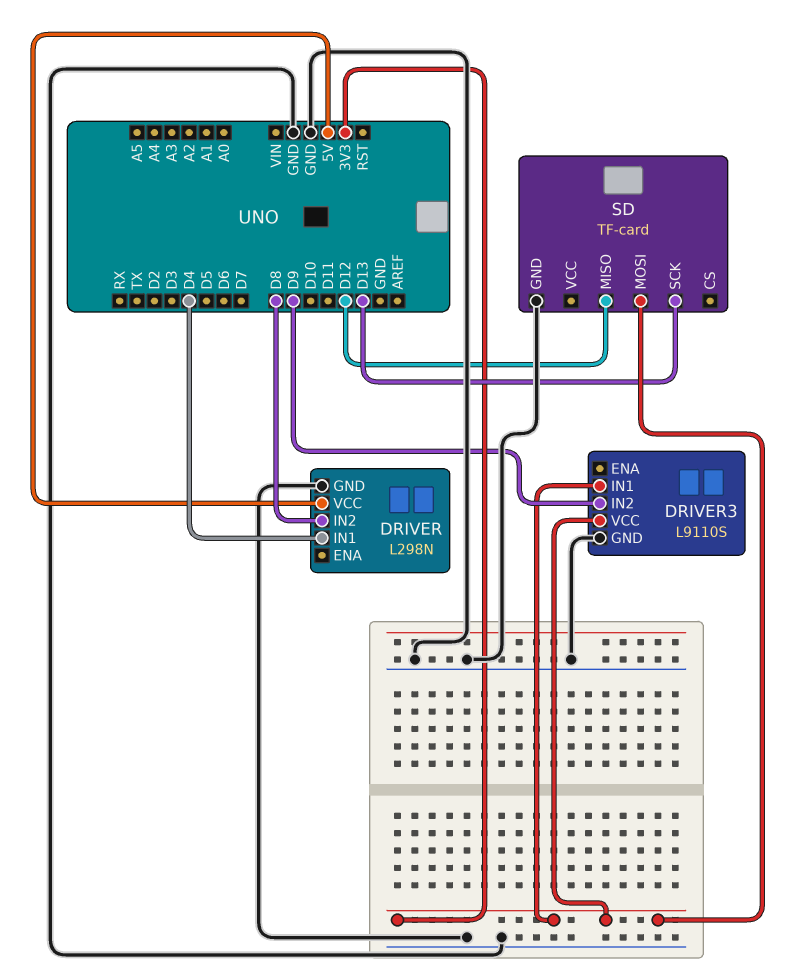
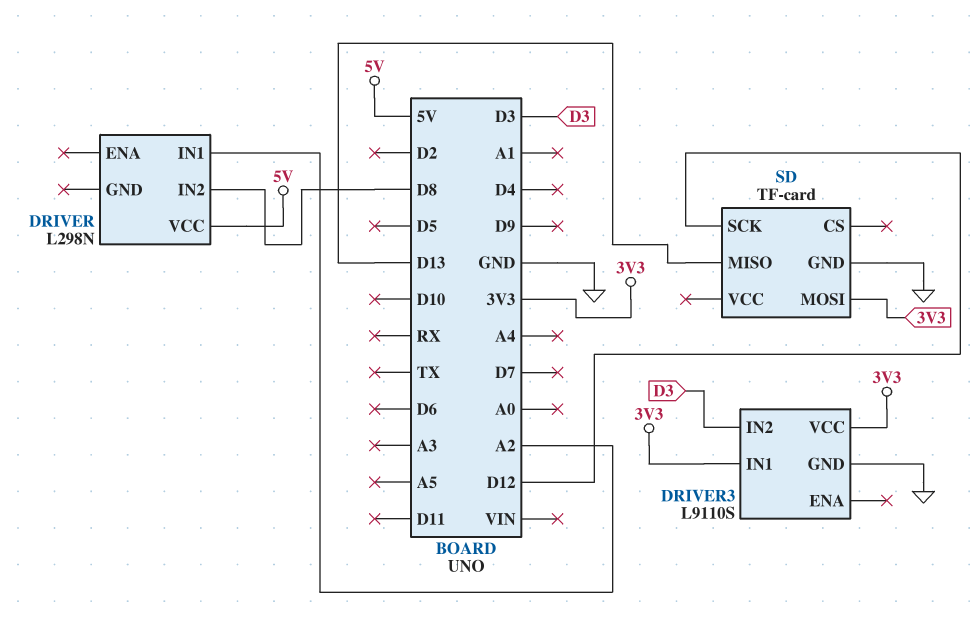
DRIVER pin GND: GND -> none
DRIVER pin IN1: D4 -> A2
DRIVER3 pin IN2: D9 -> D3
SD pin MISO: D12 -> D13
SD pin SCK: D13 -> D12

